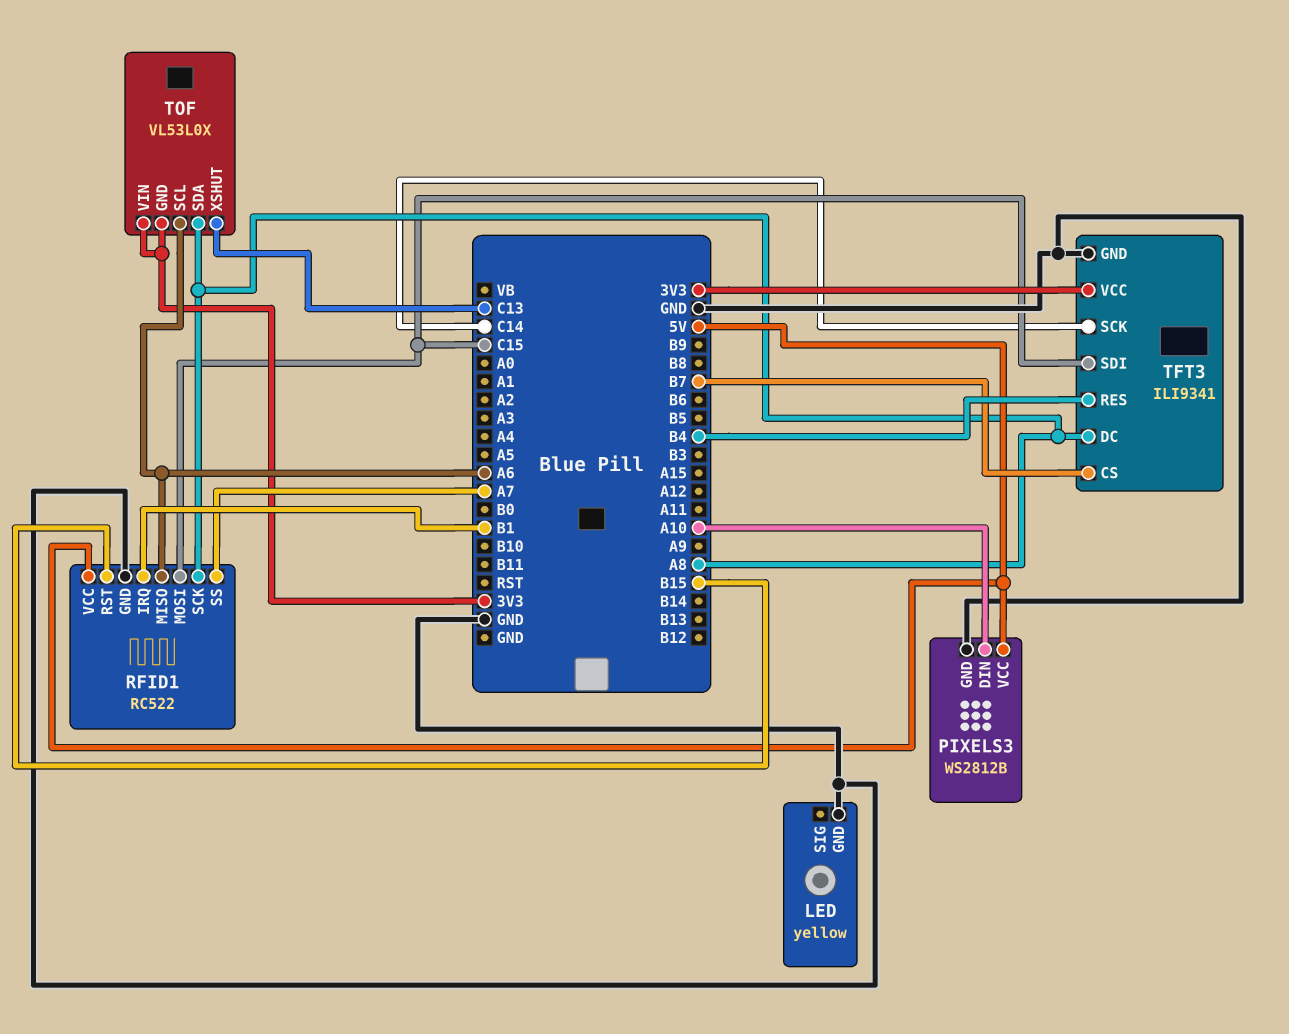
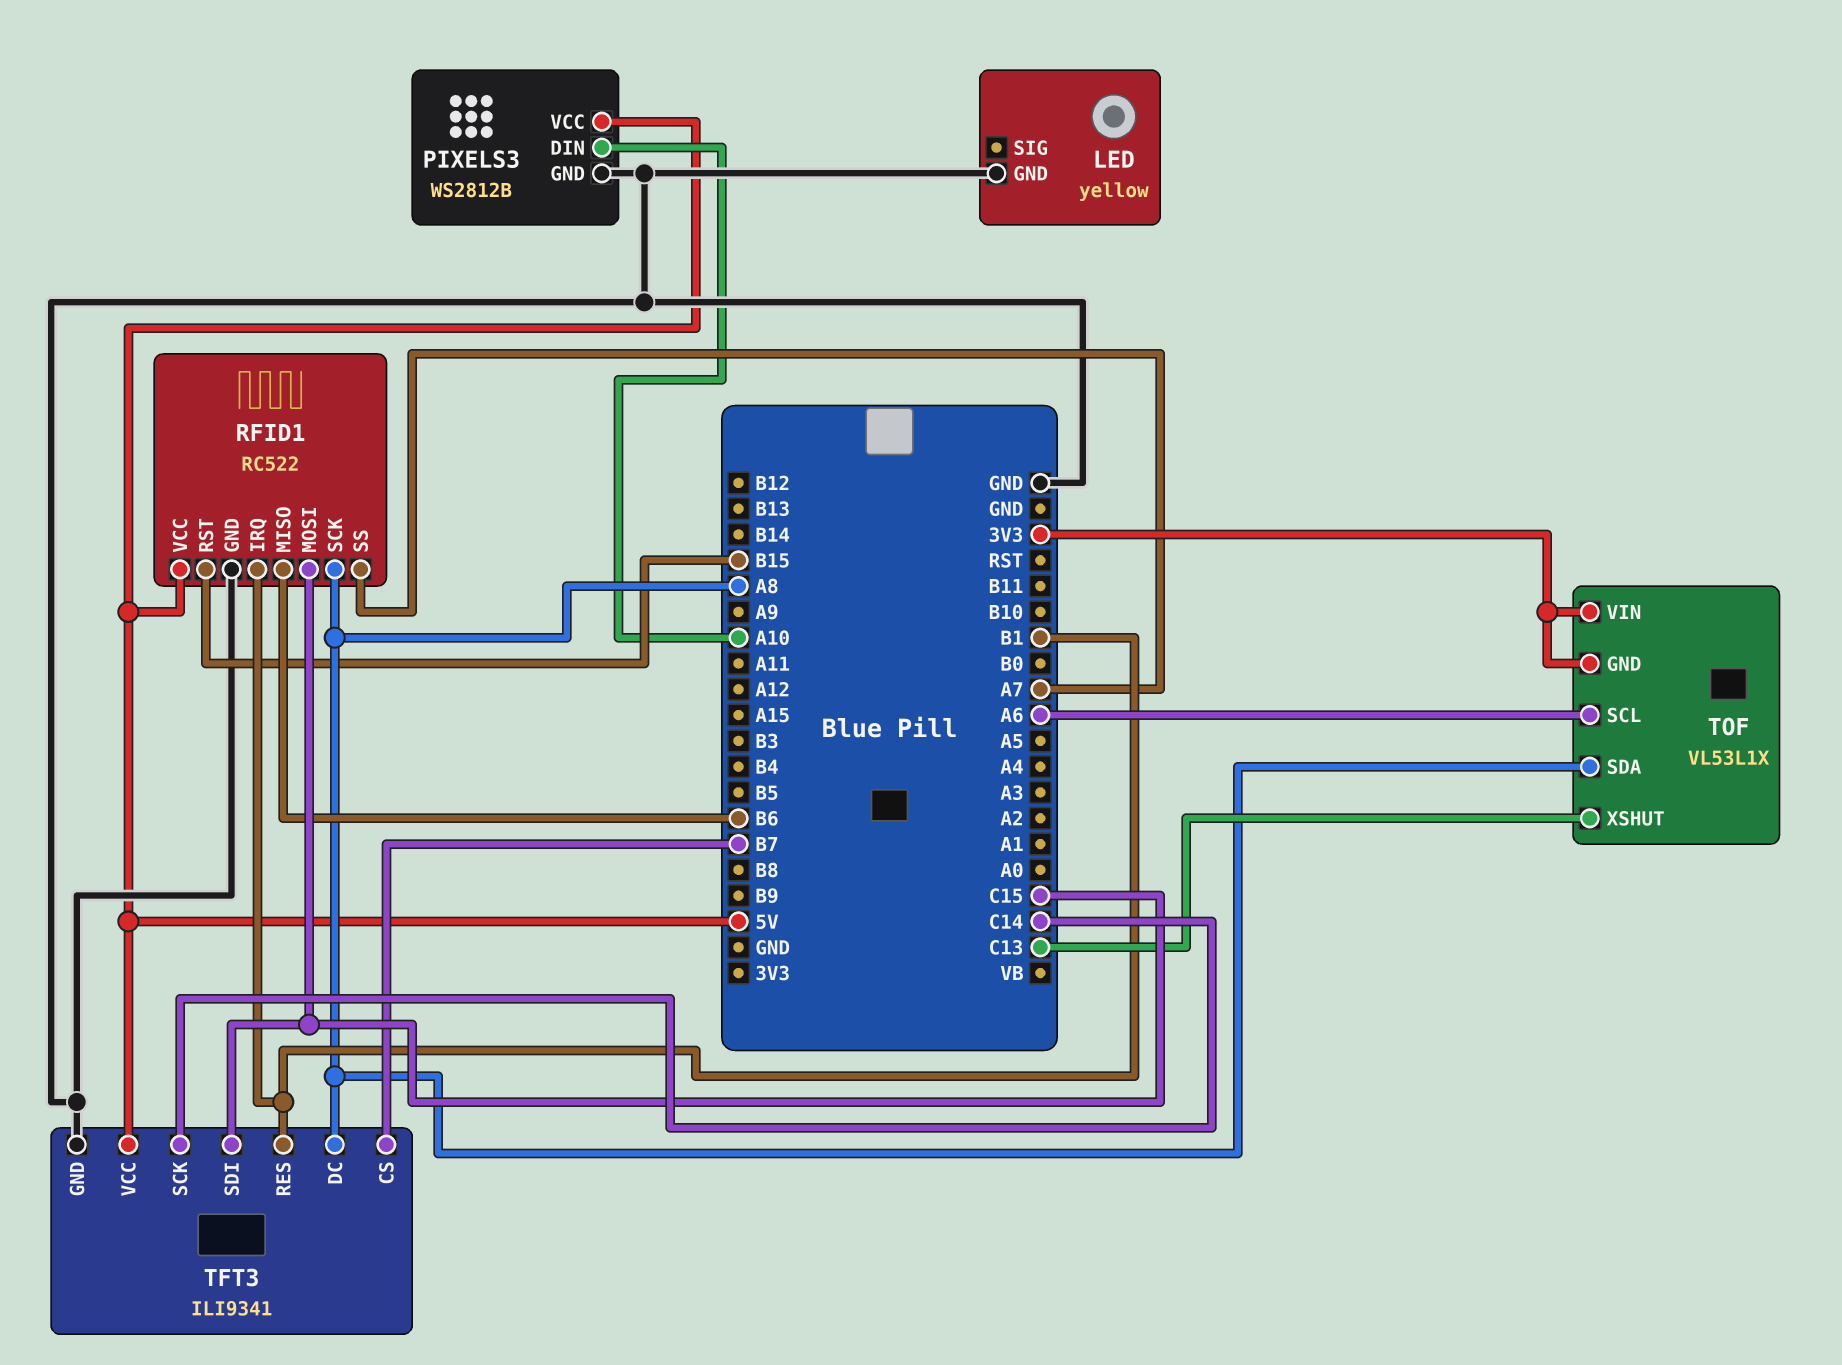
RFID1 pin MISO: A6 -> B6
TFT3 pin RES: B4 -> B1
TFT3 pin VCC: 3V3 -> 5V
TOF: VL53L0X -> VL53L1X

